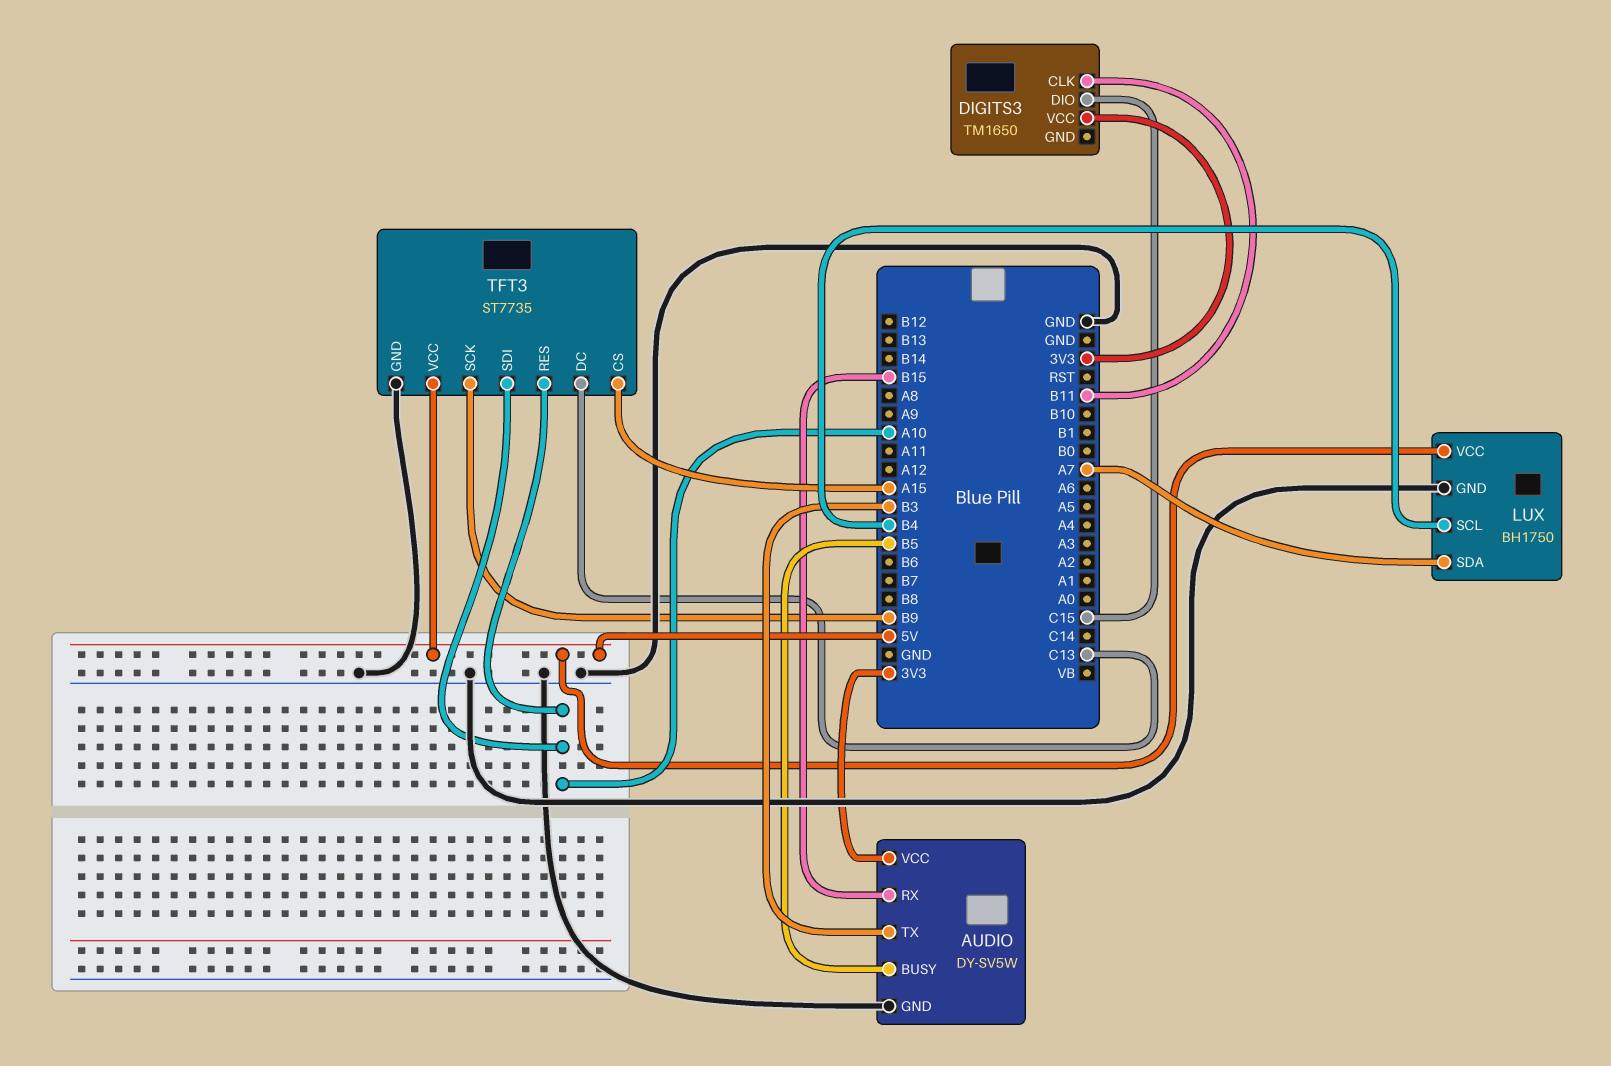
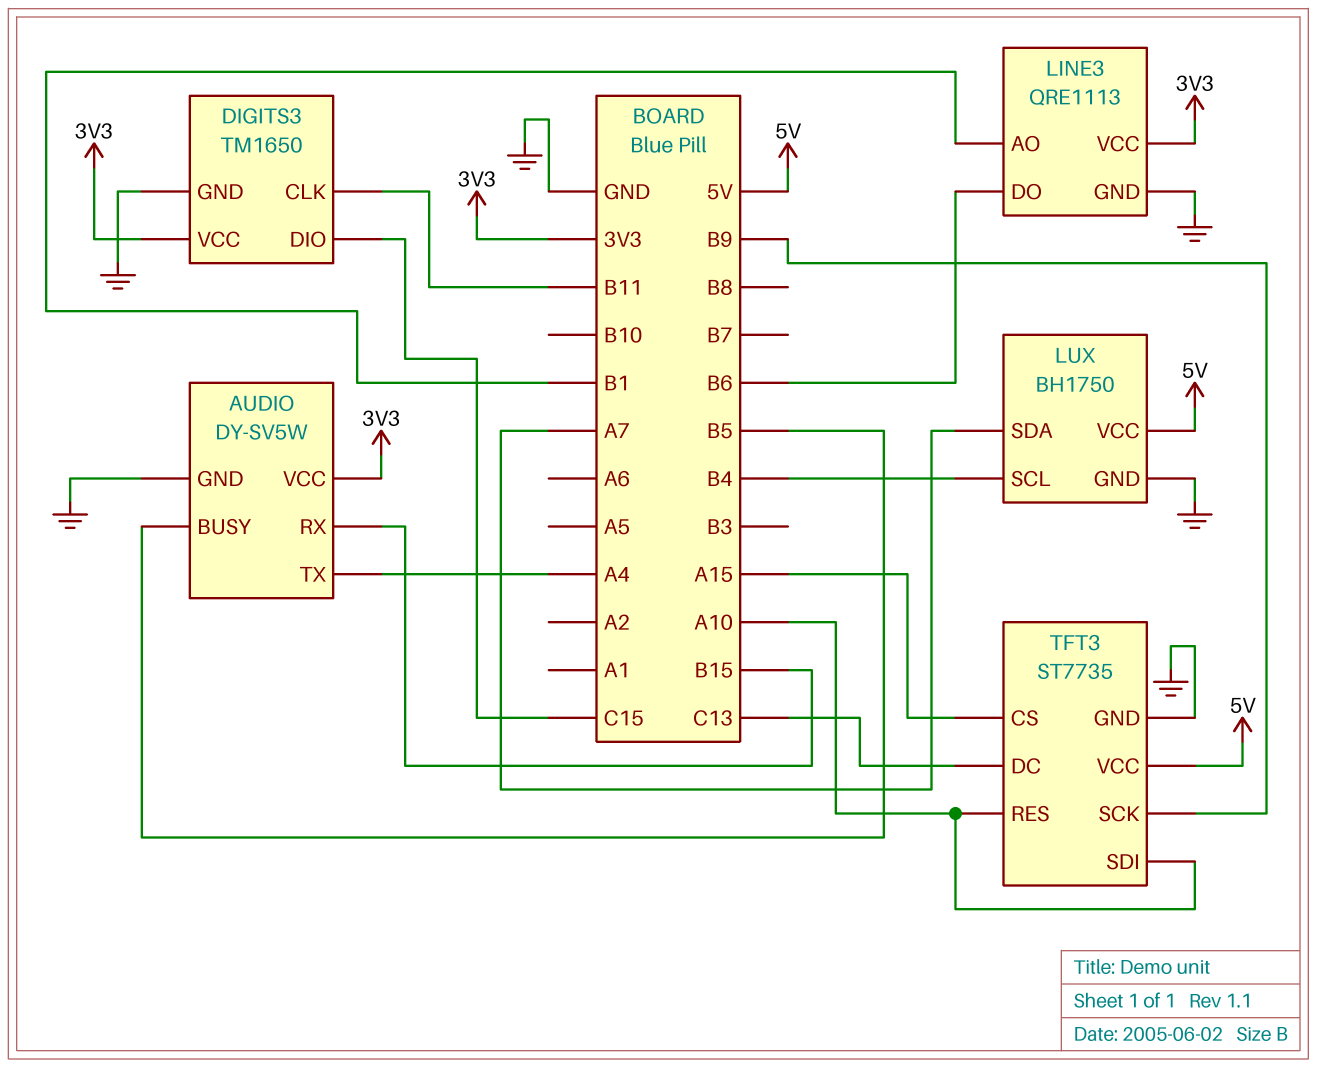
AUDIO pin TX: B3 -> A4
DIGITS3 pin GND: none -> GND
LINE3: none -> QRE1113
LINE3 pin AO: none -> B1
LINE3 pin DO: none -> B6
LINE3 pin GND: none -> GND
LINE3 pin VCC: none -> 3V3

